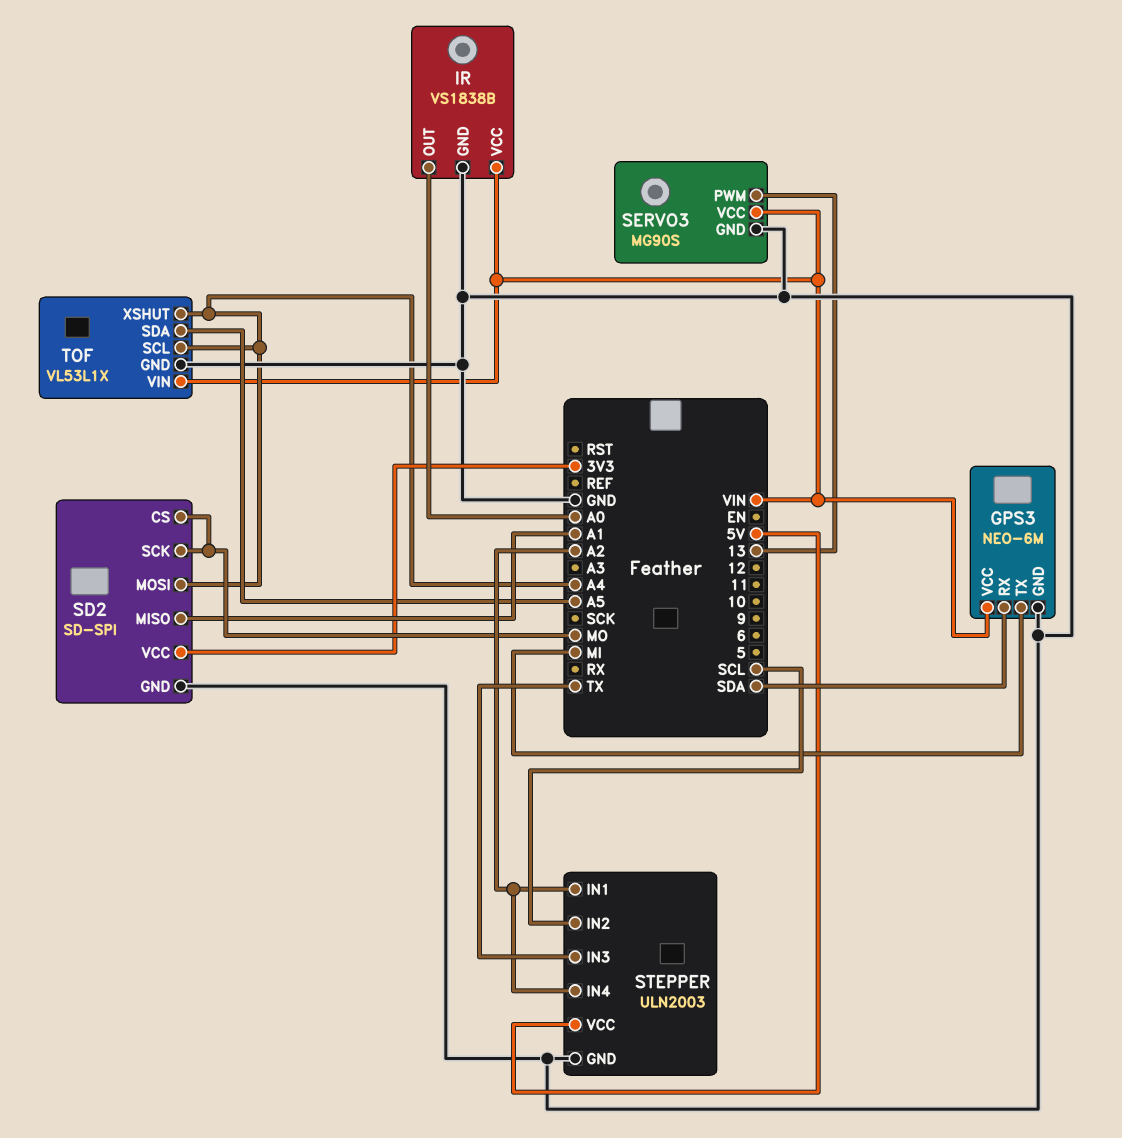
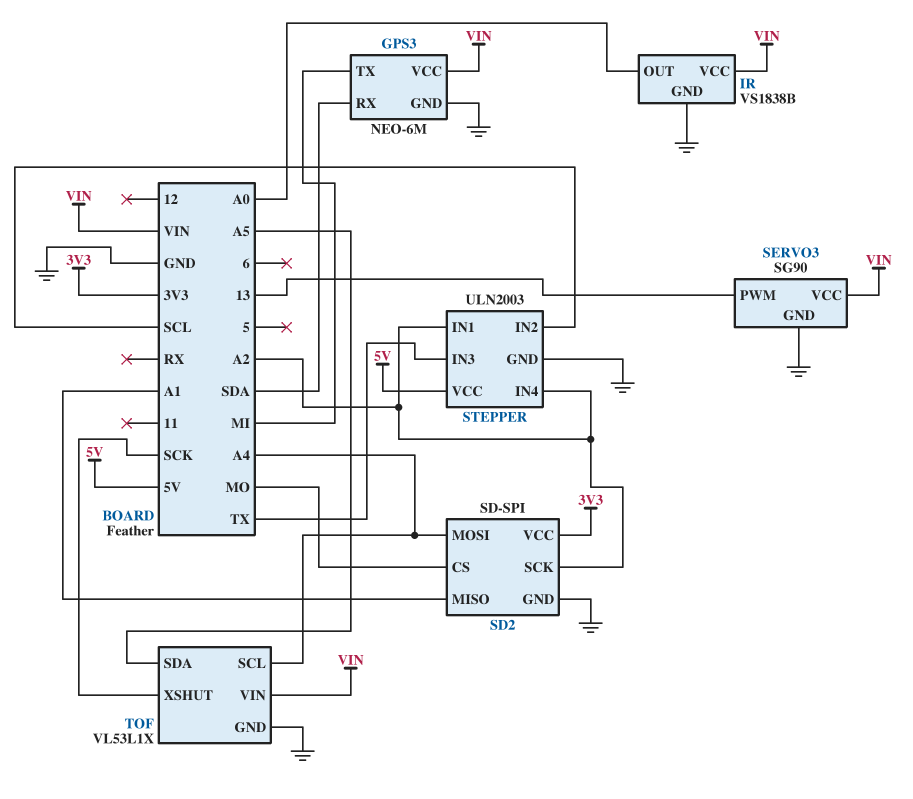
SD2 pin SCK: MO -> A2
SERVO3: MG90S -> SG90
TOF pin XSHUT: A4 -> SCK

